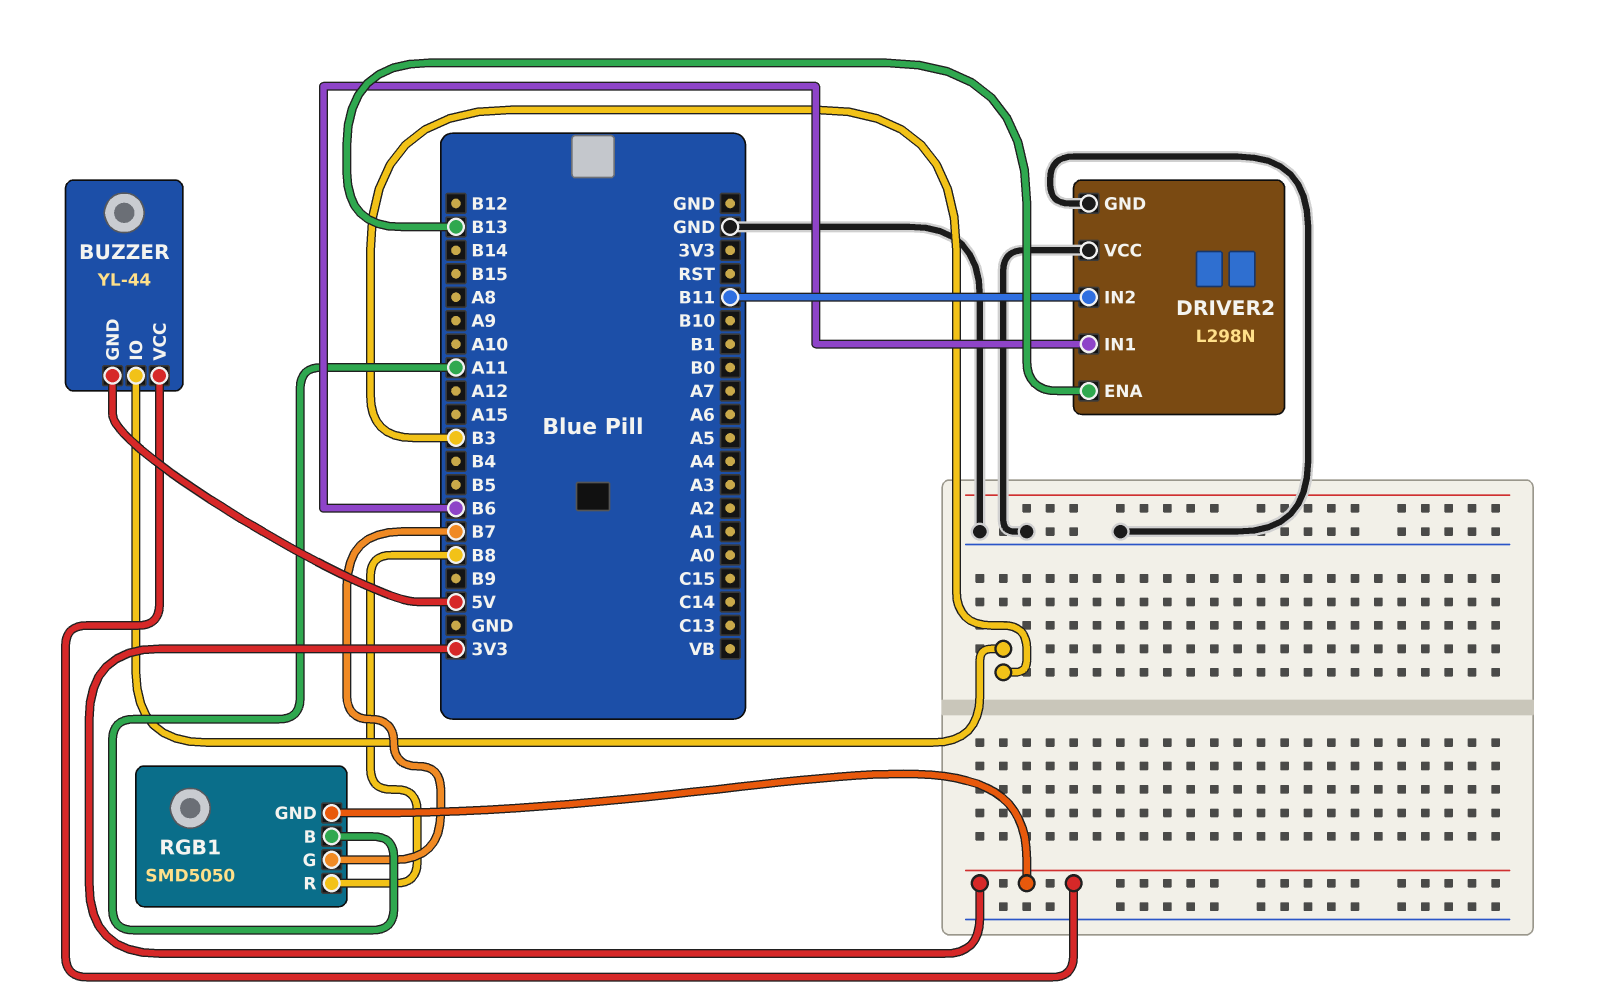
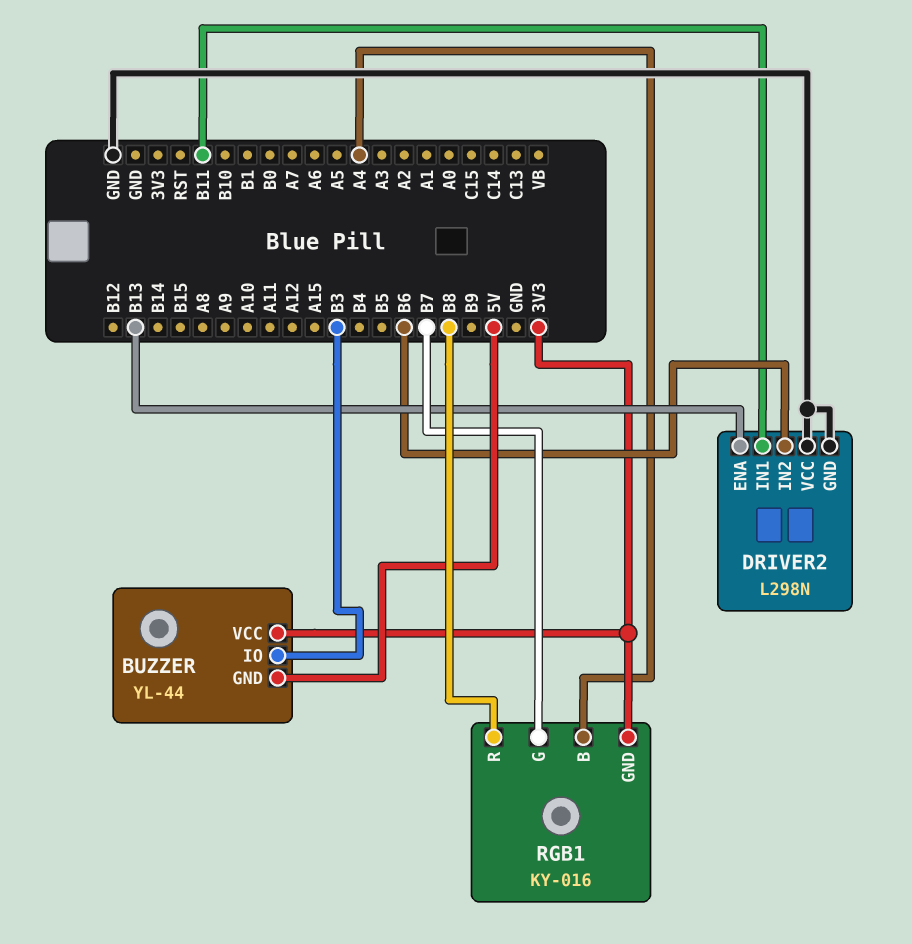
DRIVER2 pin IN1: B6 -> B11
DRIVER2 pin IN2: B11 -> B6
RGB1: SMD5050 -> KY-016
RGB1 pin B: A11 -> A4

